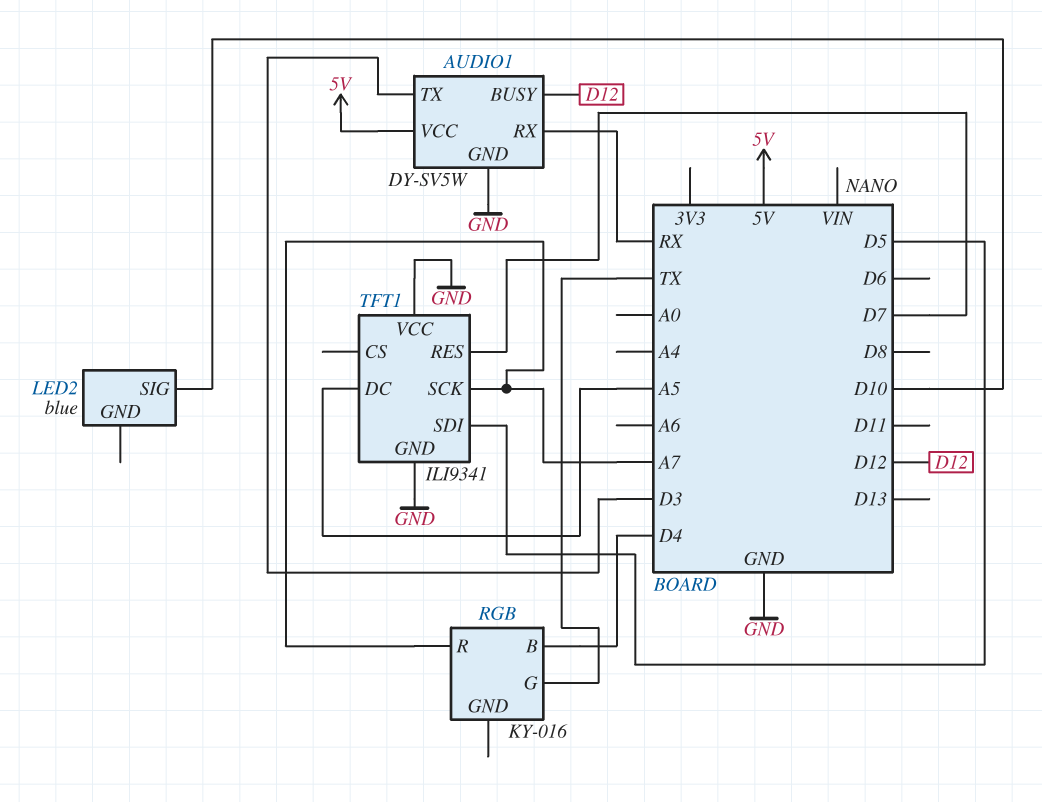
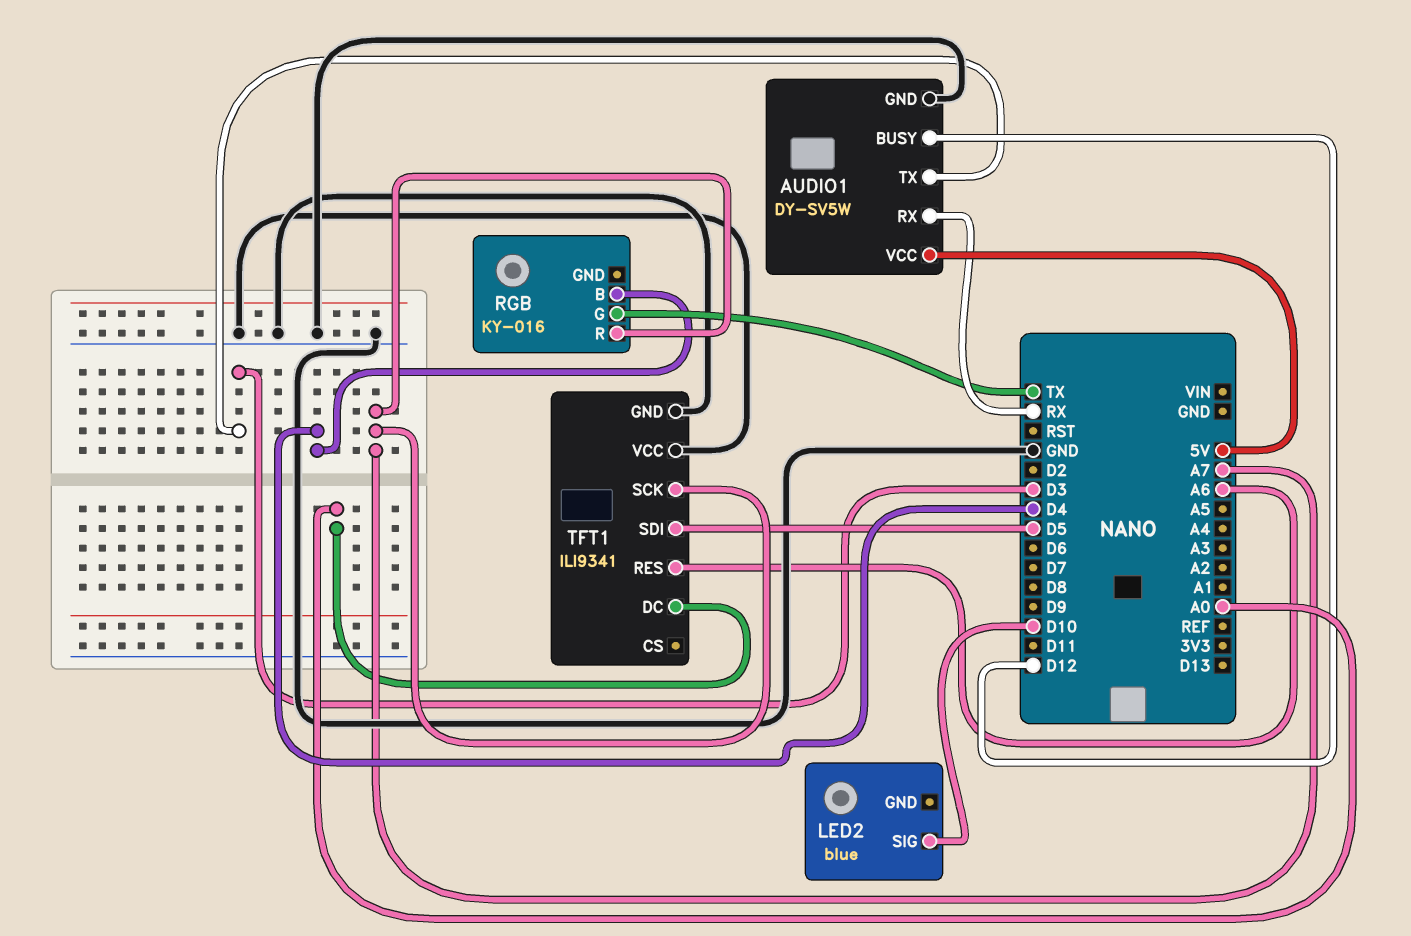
TFT1 pin DC: A5 -> A0
TFT1 pin RES: D7 -> A6

